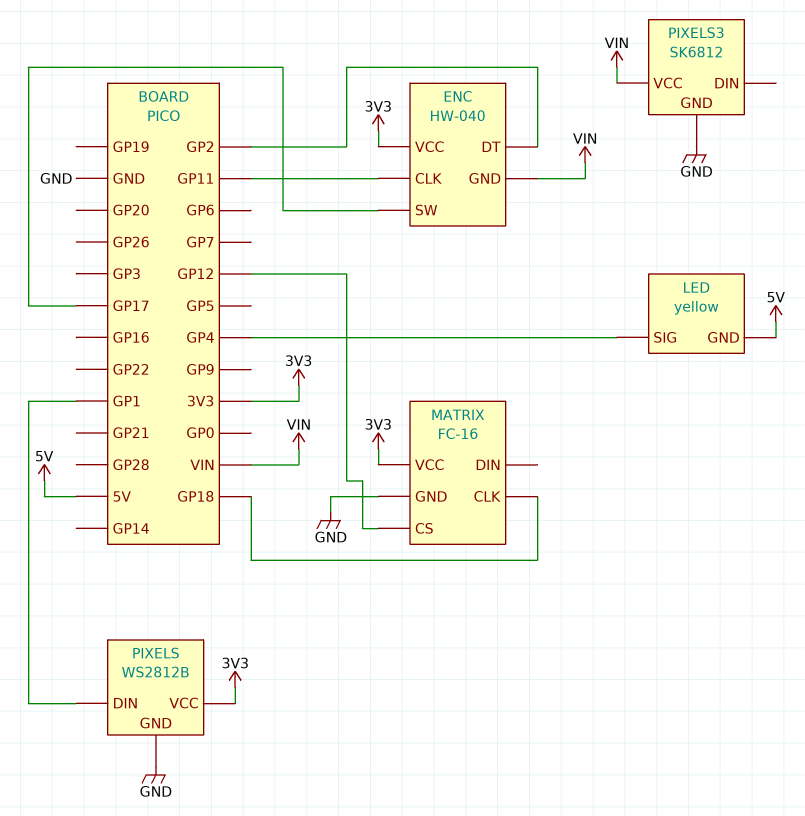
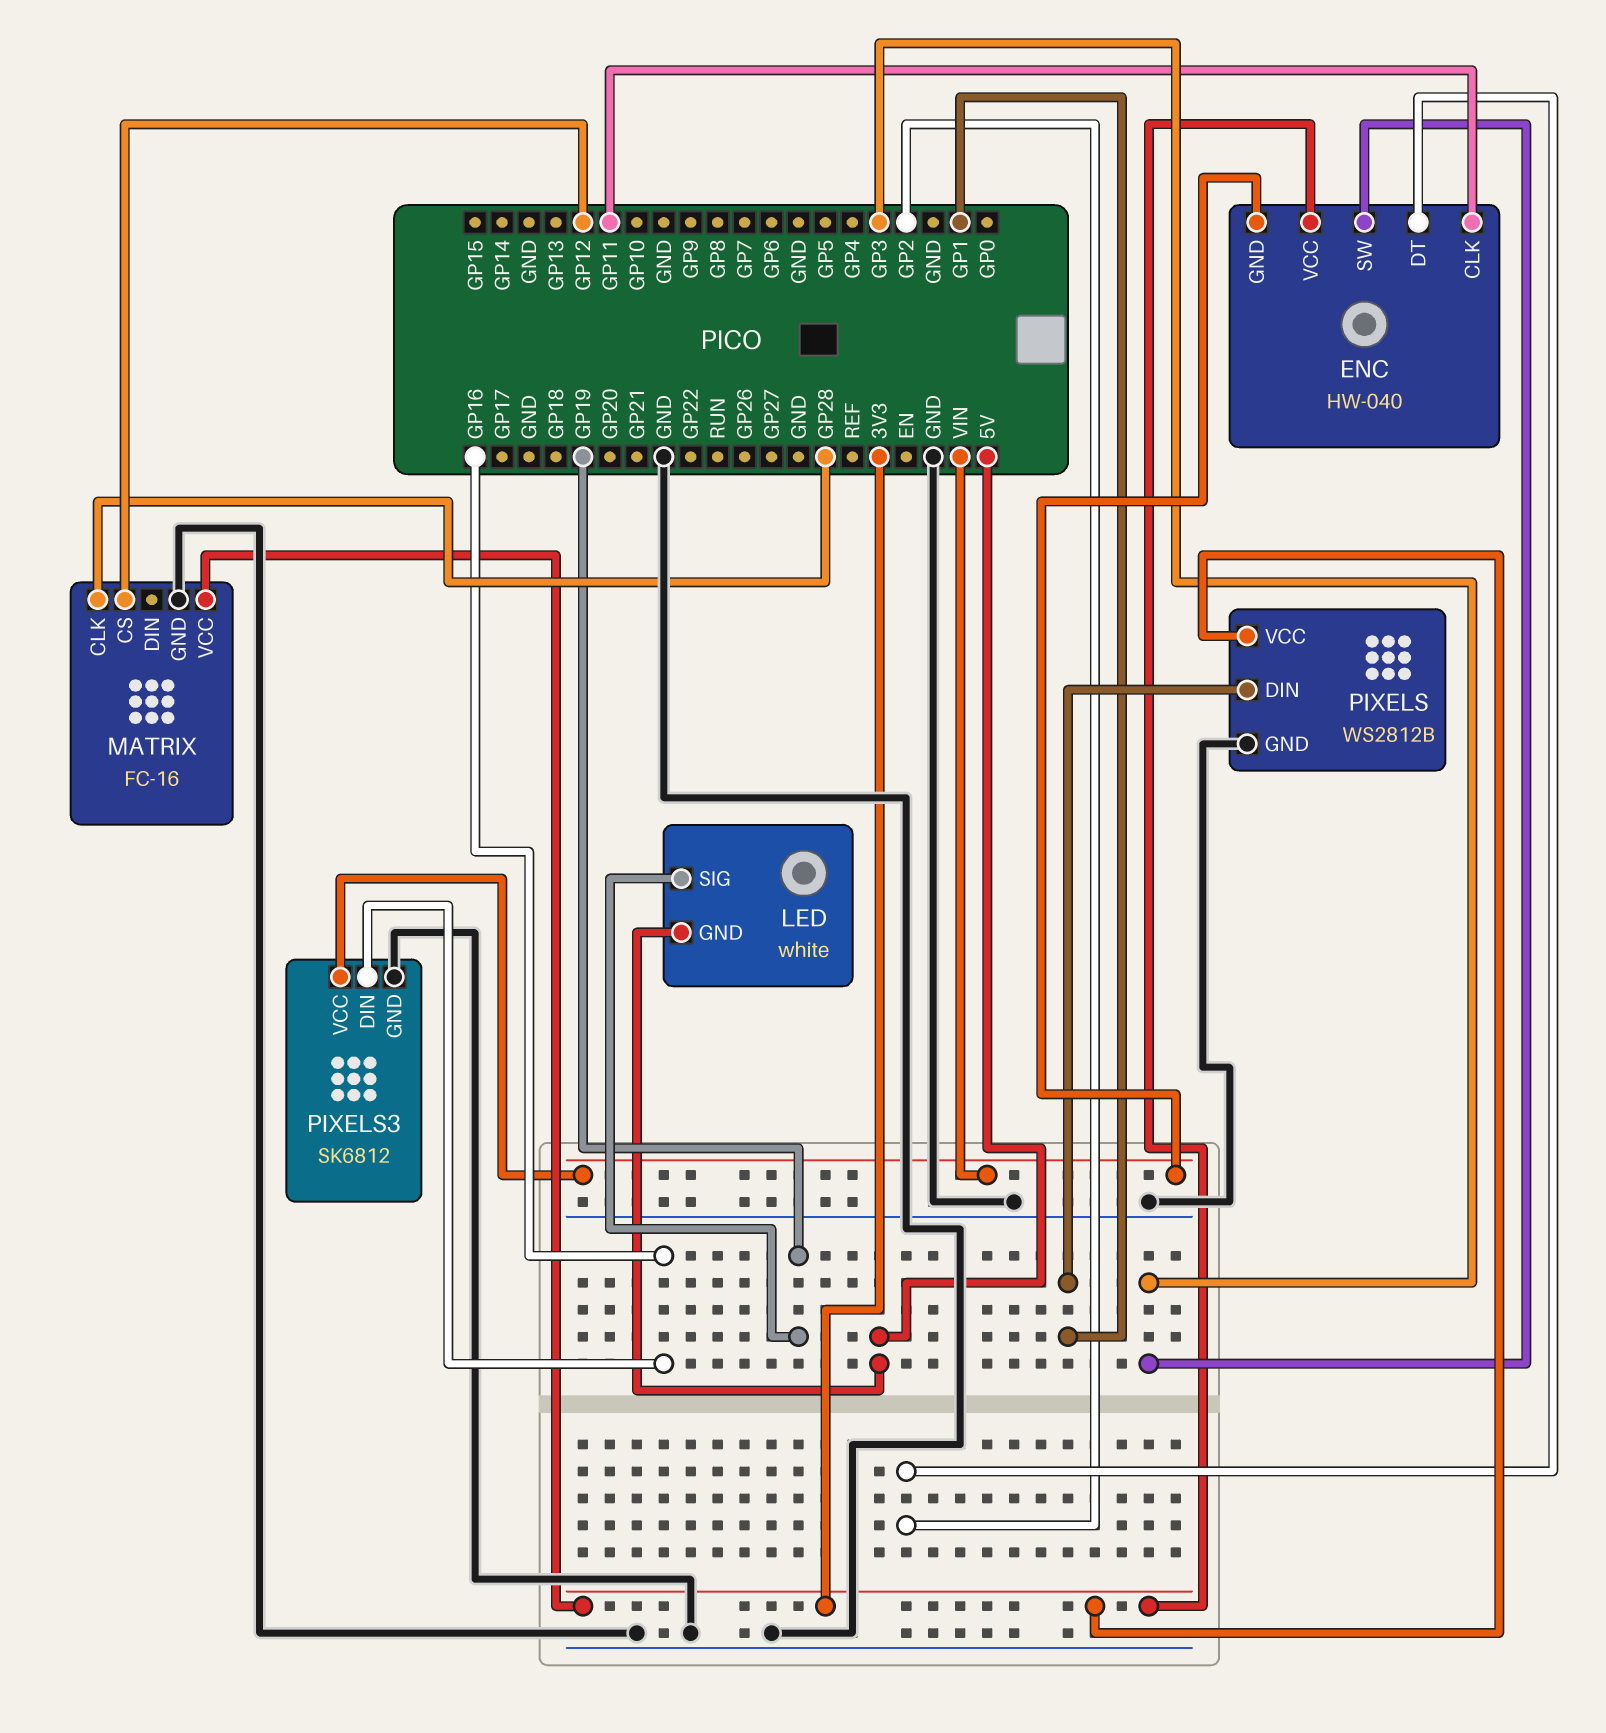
ENC pin SW: GP17 -> GP3
LED: yellow -> white
LED pin SIG: GP4 -> GP19
MATRIX pin CLK: GP18 -> GP28
PIXELS3 pin DIN: none -> GP16

